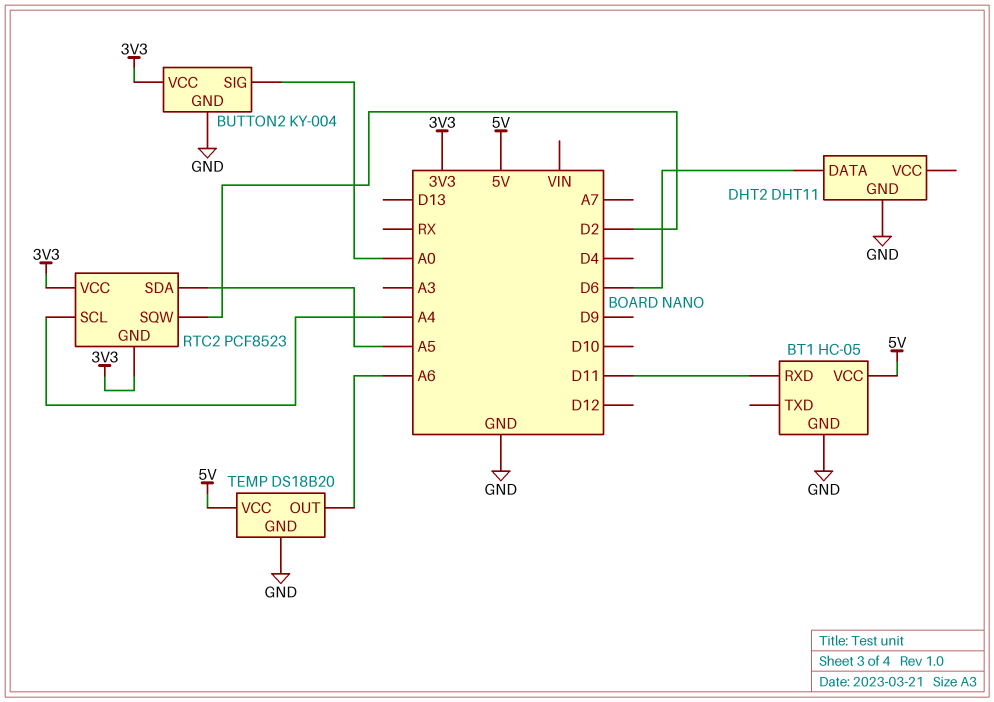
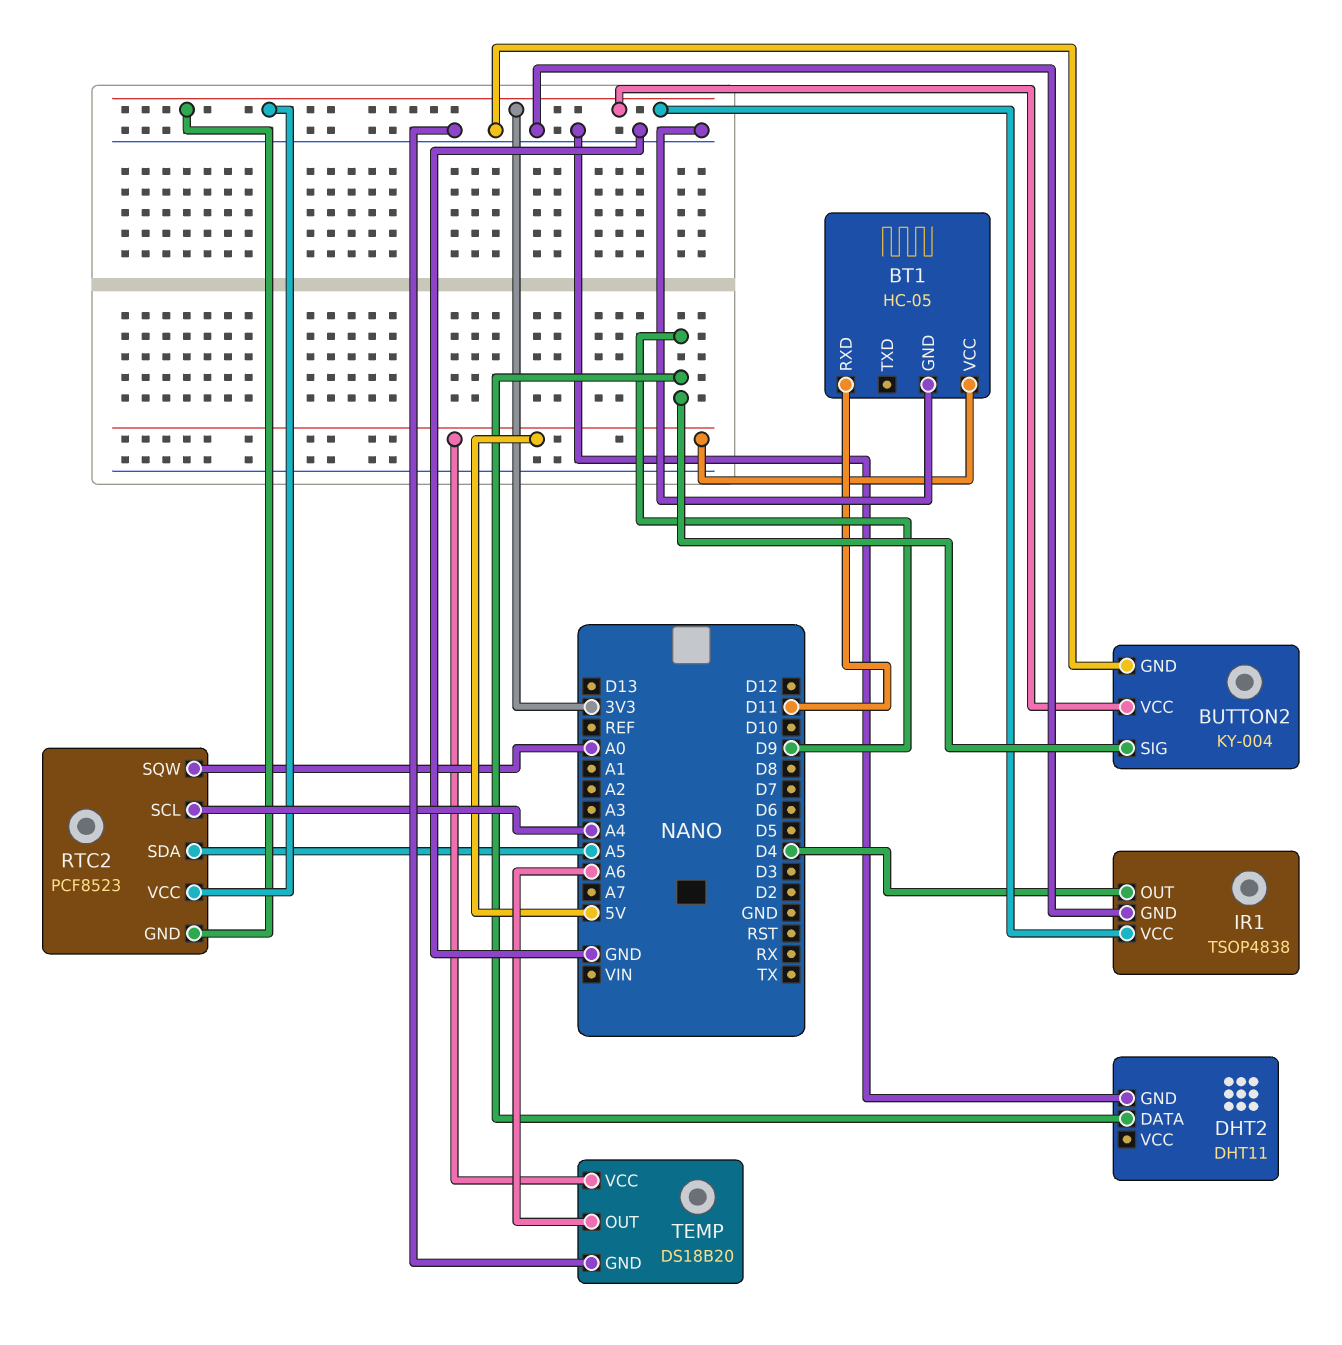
BUTTON2 pin SIG: A0 -> D9
DHT2 pin DATA: D6 -> D9
IR1: none -> TSOP4838
IR1 pin GND: none -> GND
IR1 pin OUT: none -> D4
IR1 pin VCC: none -> 3V3
RTC2 pin SQW: D2 -> A0

